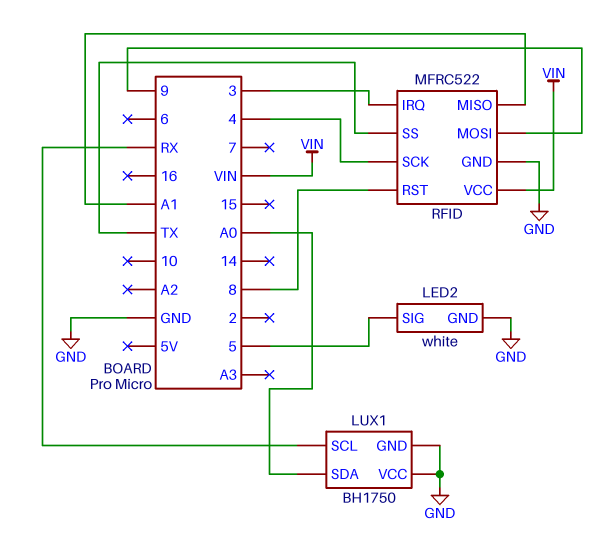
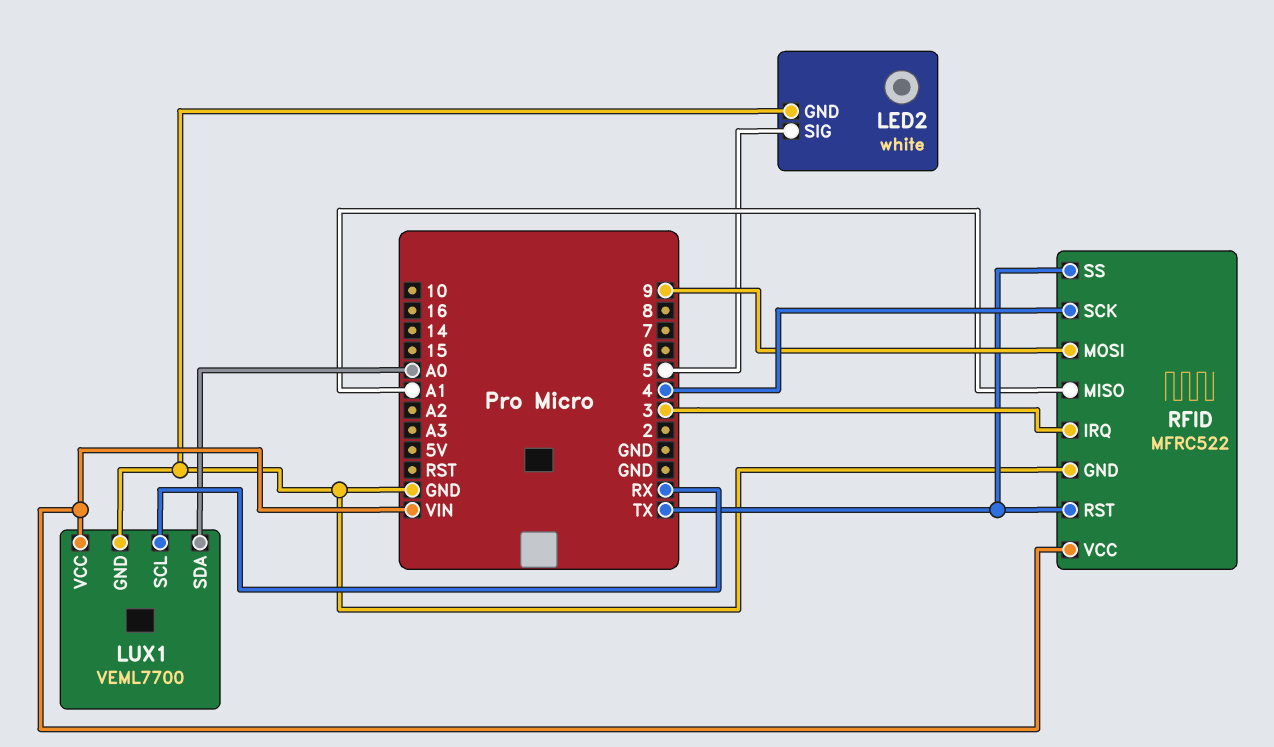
LUX1: BH1750 -> VEML7700
LUX1 pin VCC: GND -> VIN
RFID pin RST: 8 -> TX

